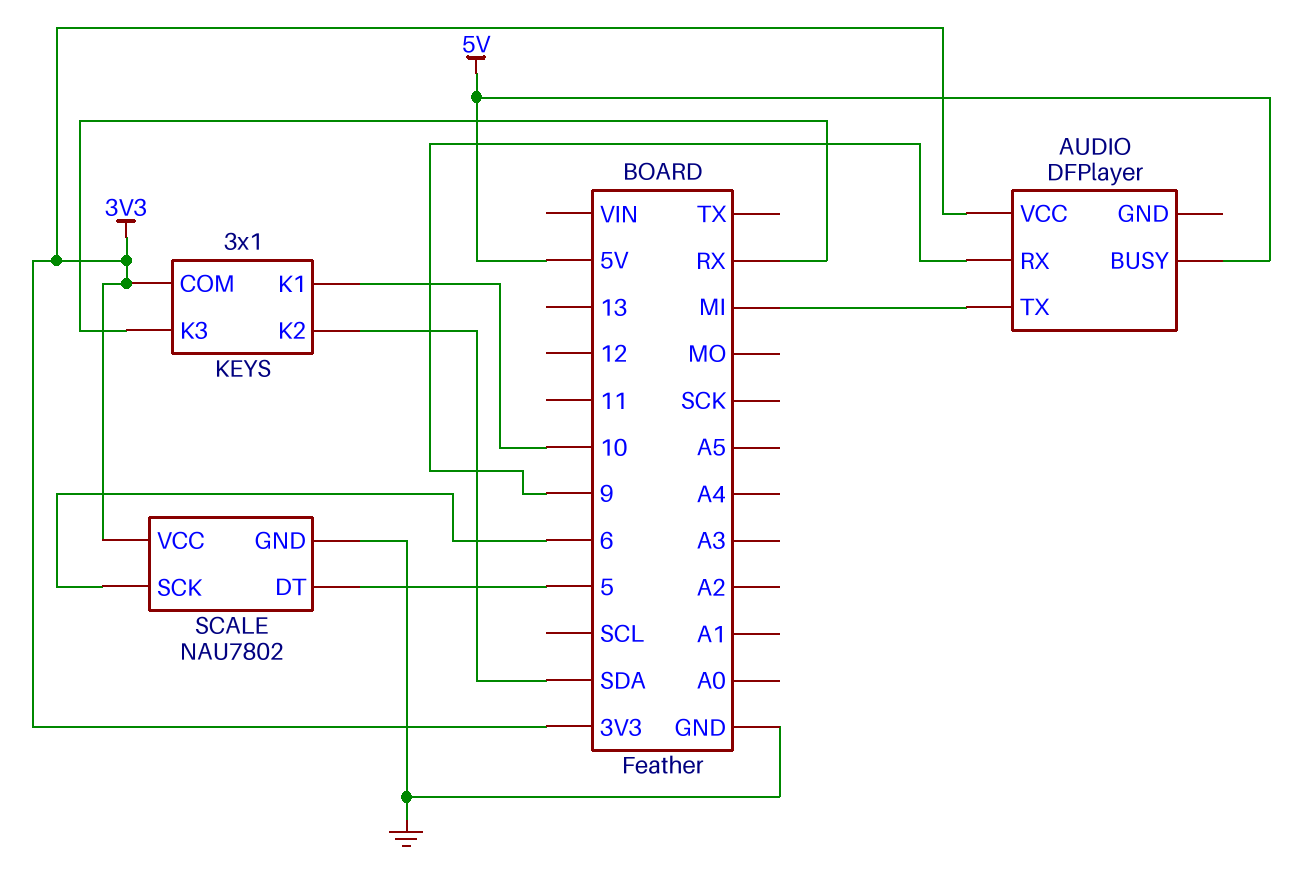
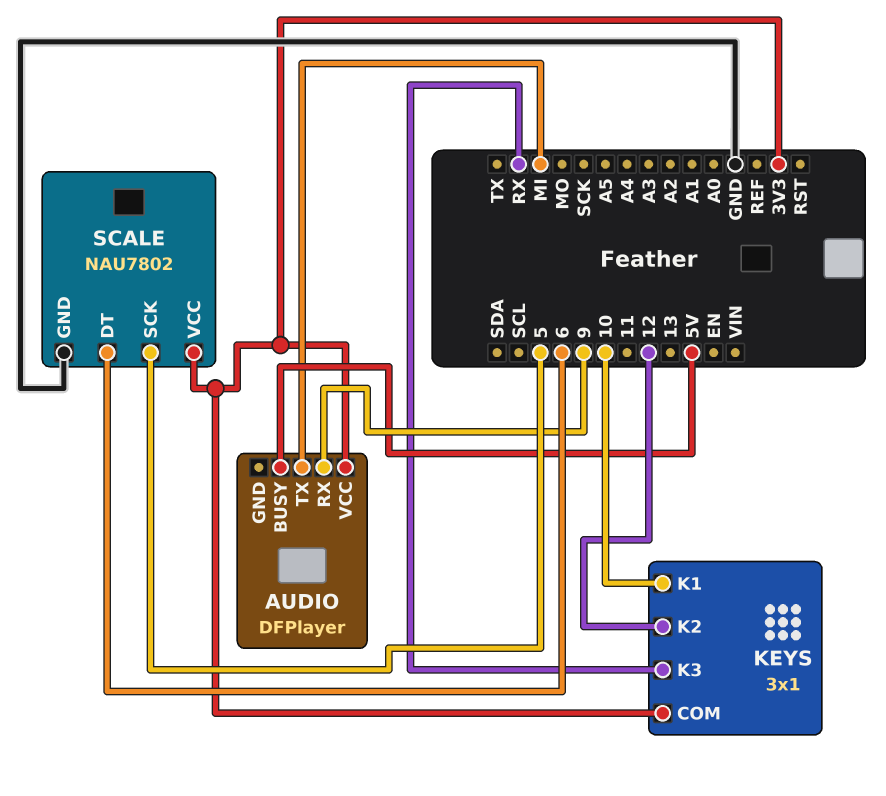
KEYS pin K2: SDA -> 12
SCALE pin DT: 5 -> 6
SCALE pin SCK: 6 -> 5

